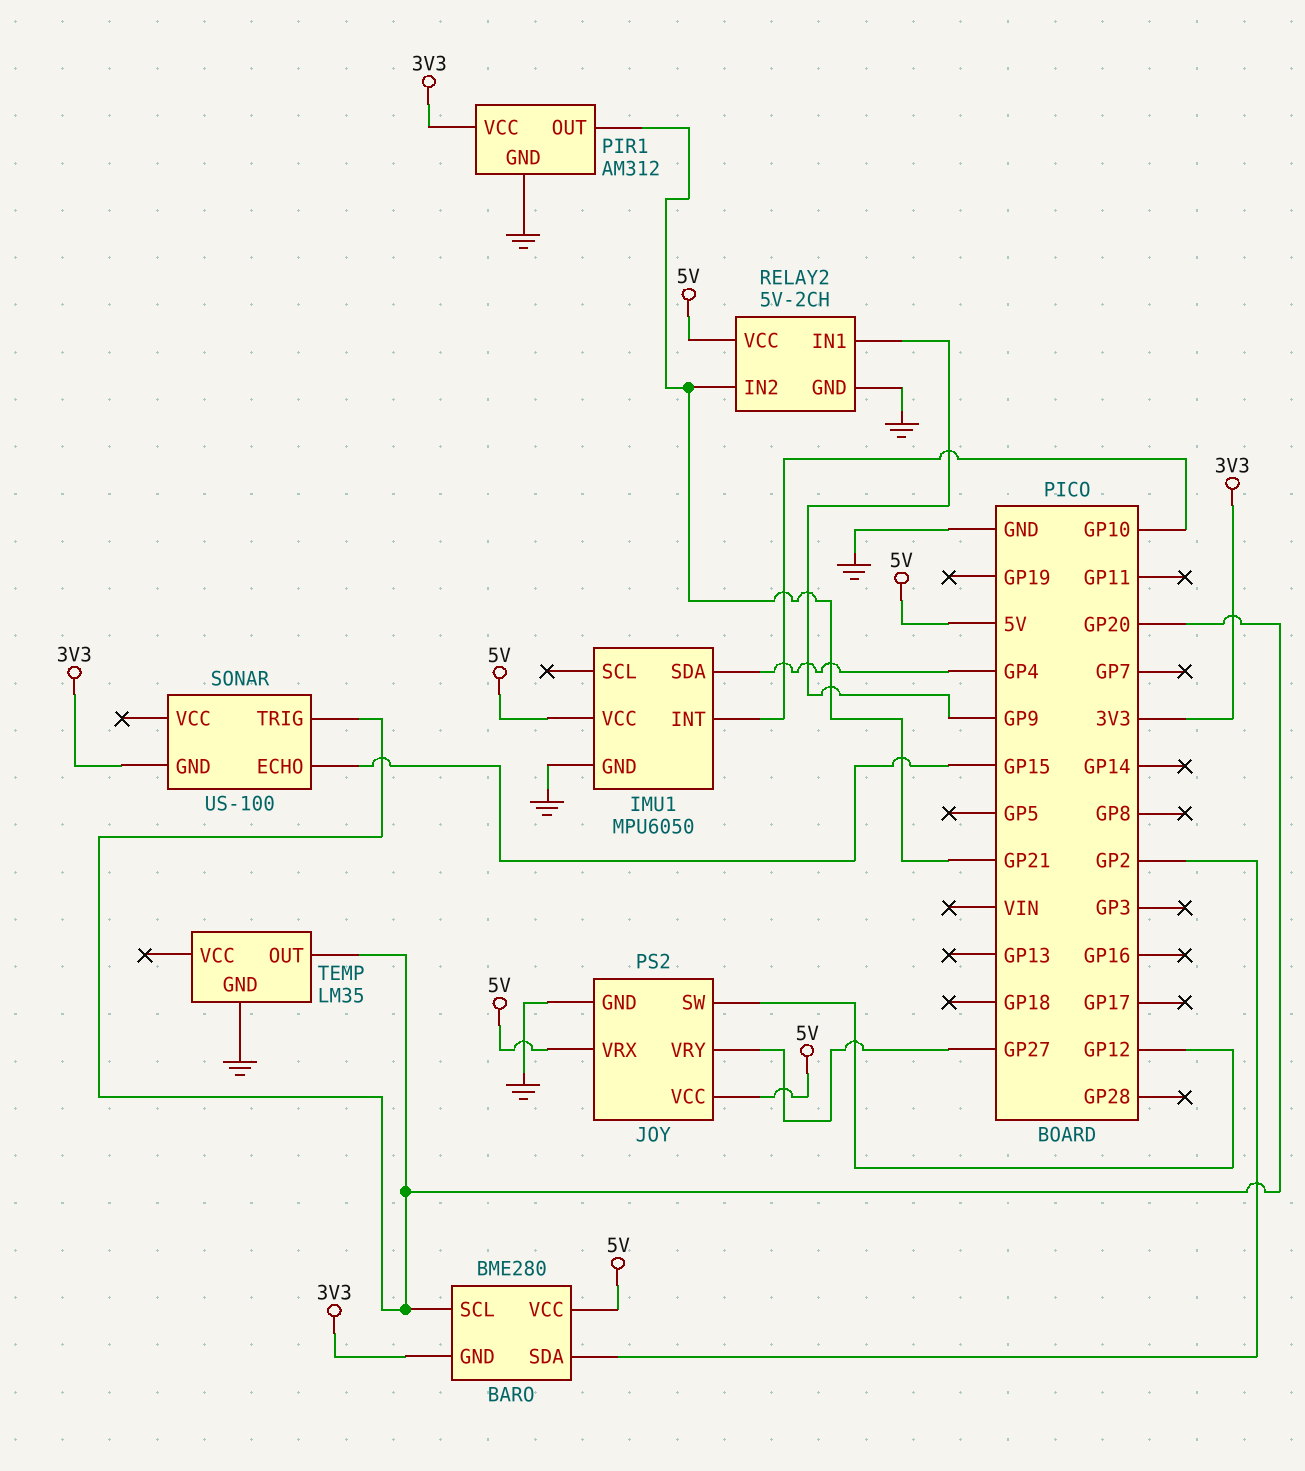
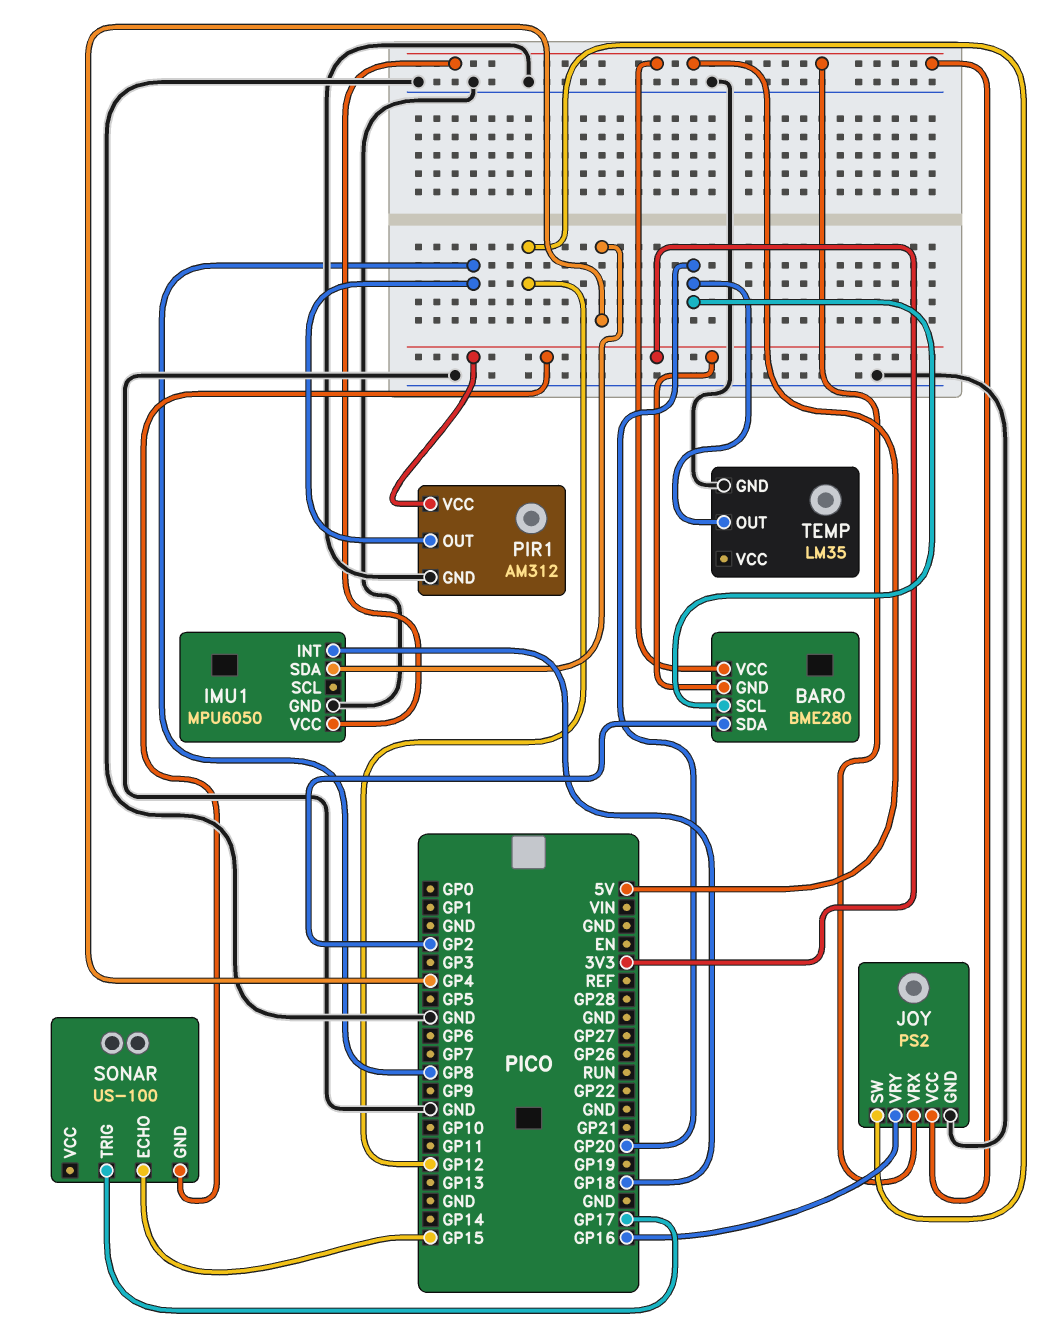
IMU1 pin INT: GP10 -> GP18
JOY pin VRY: GP27 -> GP16
PIR1 pin OUT: GP21 -> GP8
RELAY2: 5V-2CH -> none
RELAY2 pin GND: GND -> none
RELAY2 pin IN1: GP9 -> none
RELAY2 pin IN2: GP21 -> none
RELAY2 pin VCC: 5V -> none
SONAR pin TRIG: GP20 -> GP17

